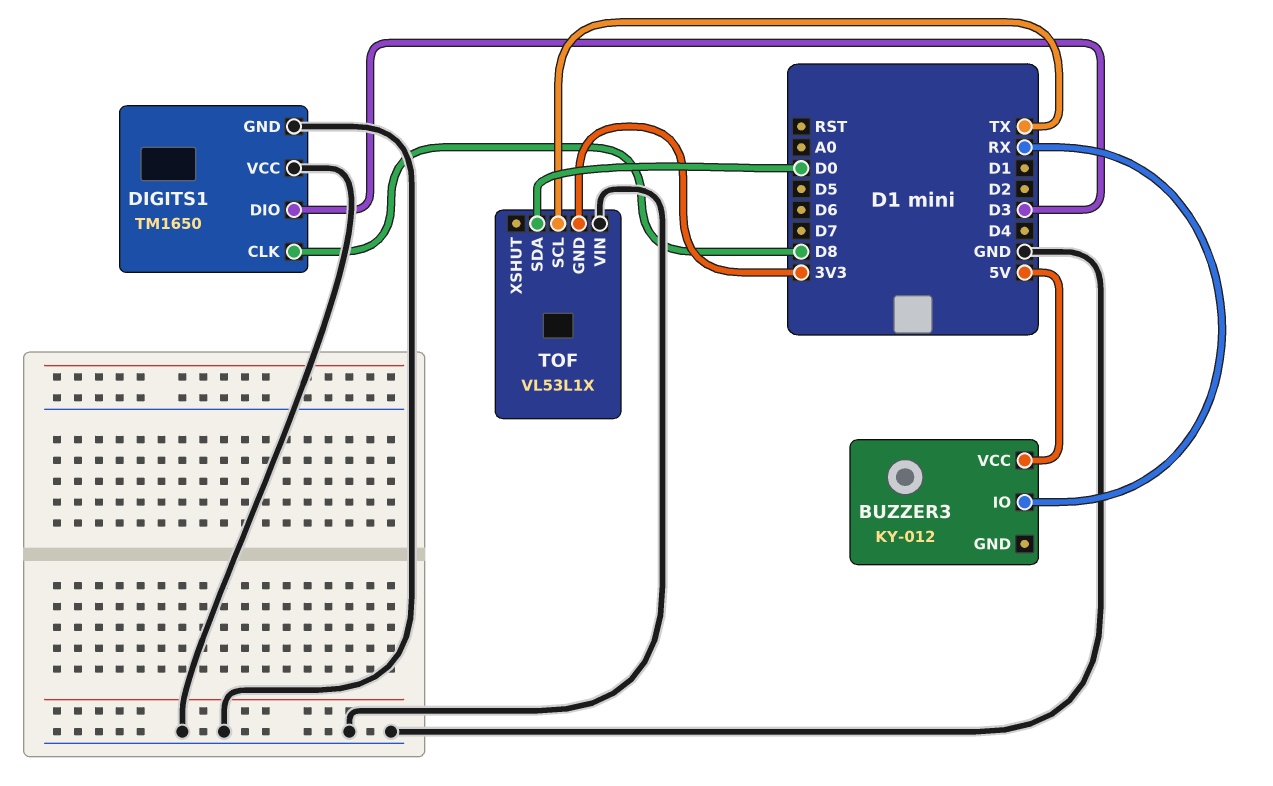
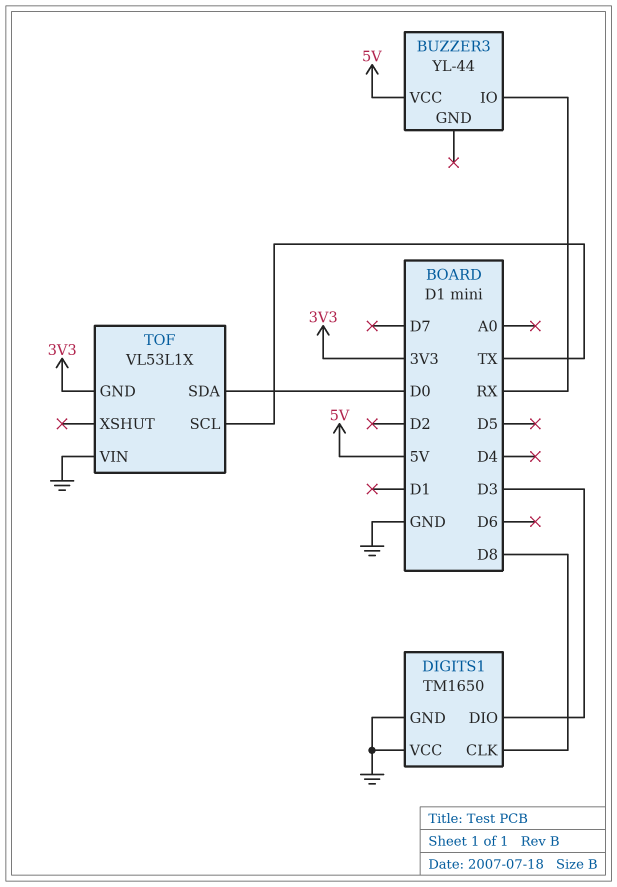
BUZZER3: KY-012 -> YL-44

